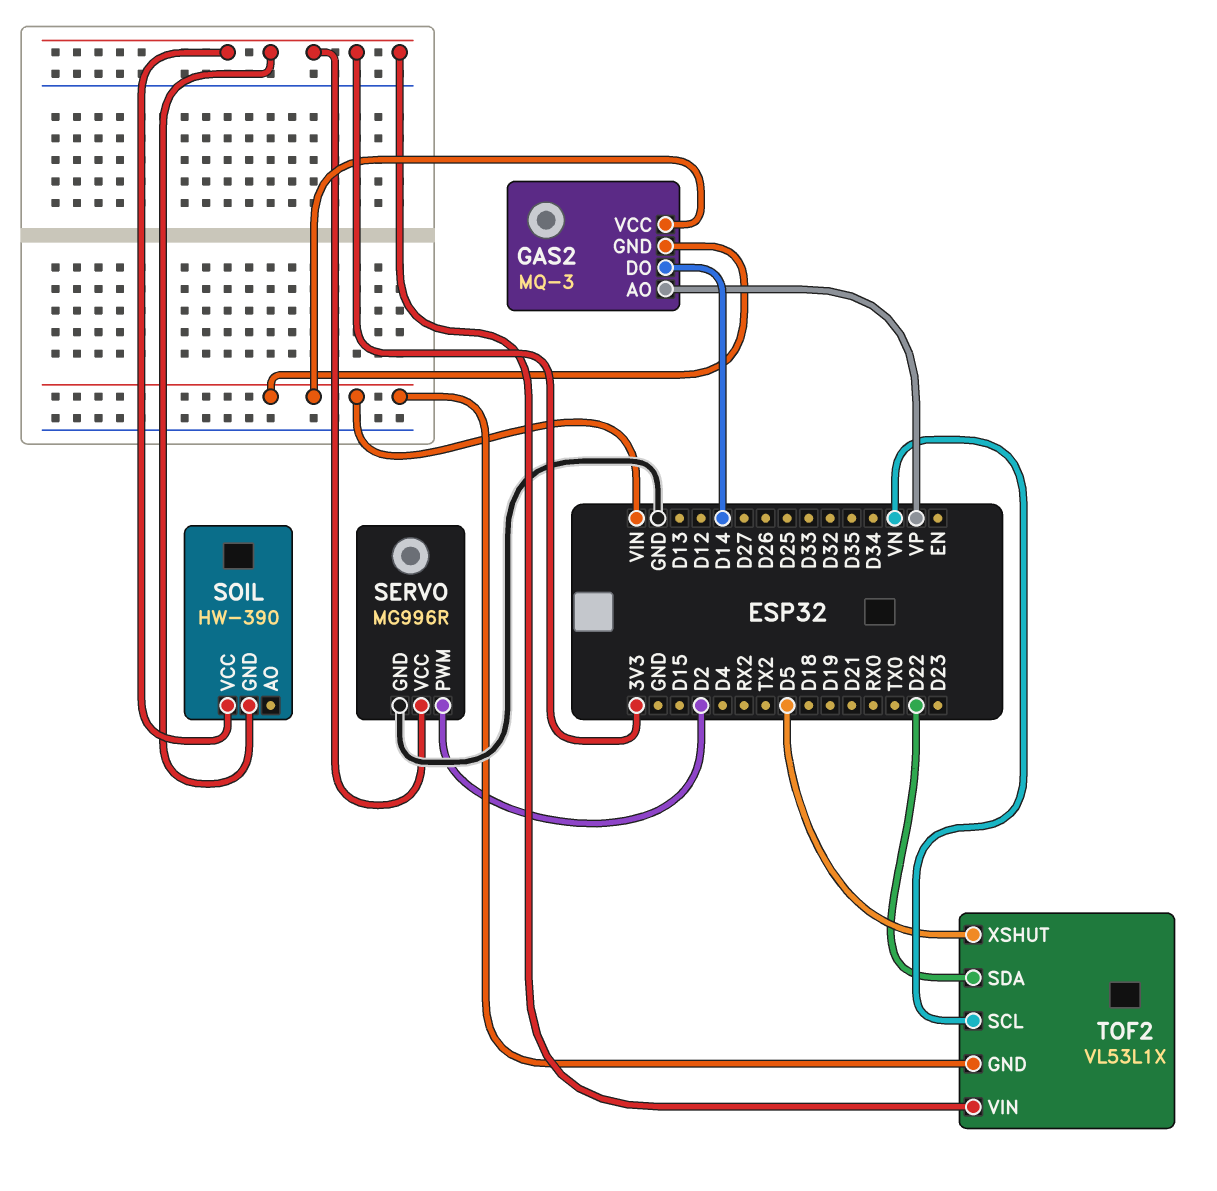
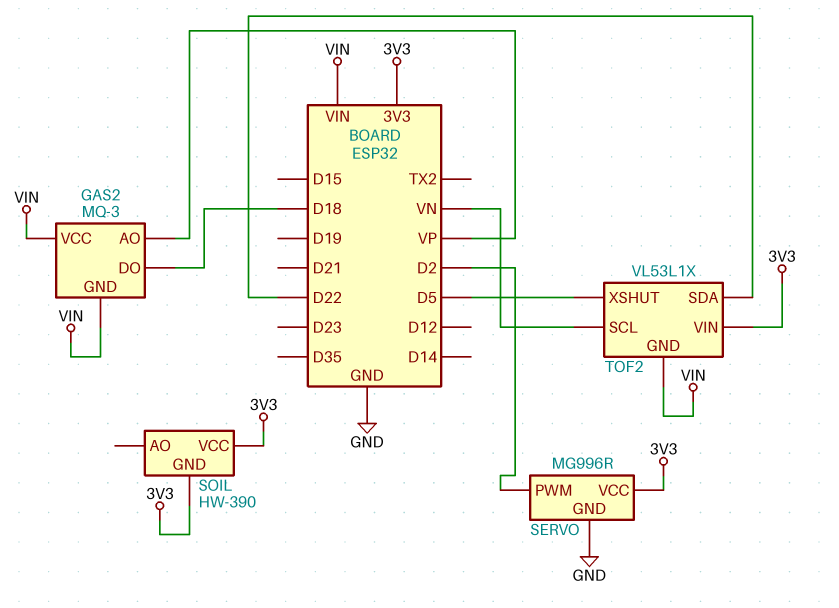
GAS2 pin DO: D14 -> D18

